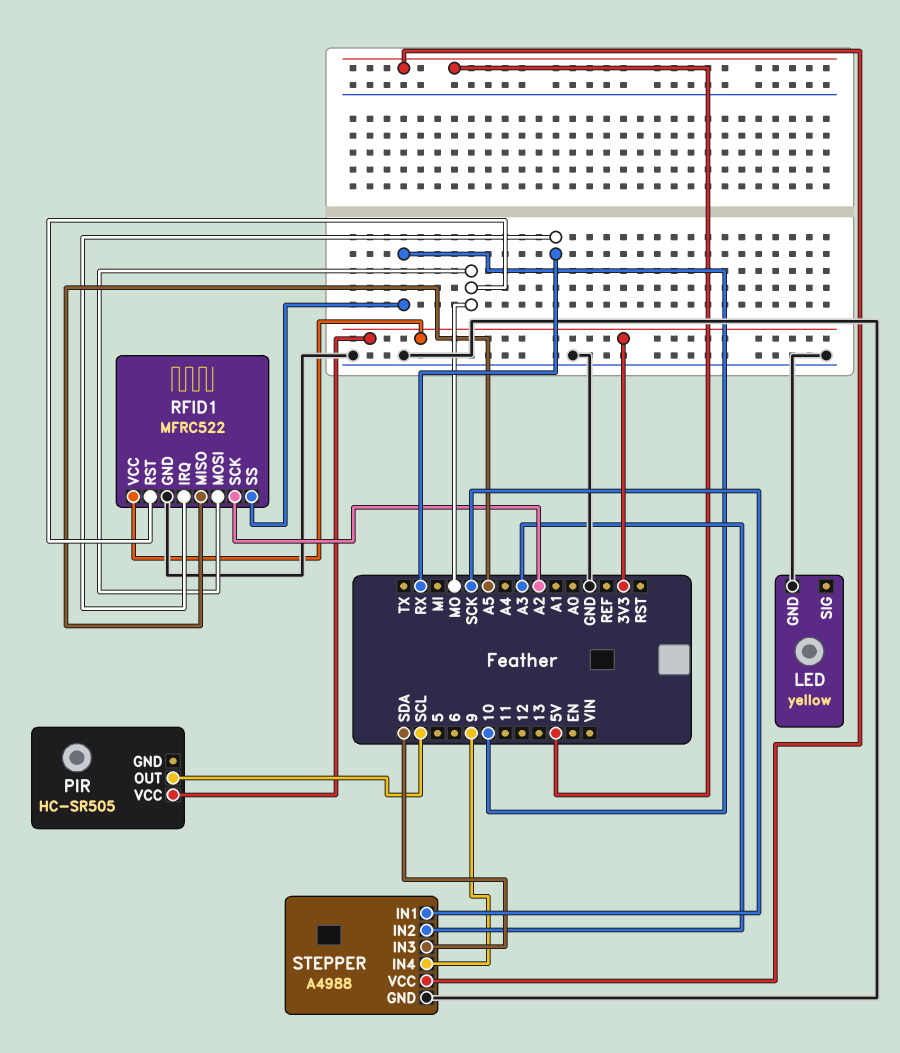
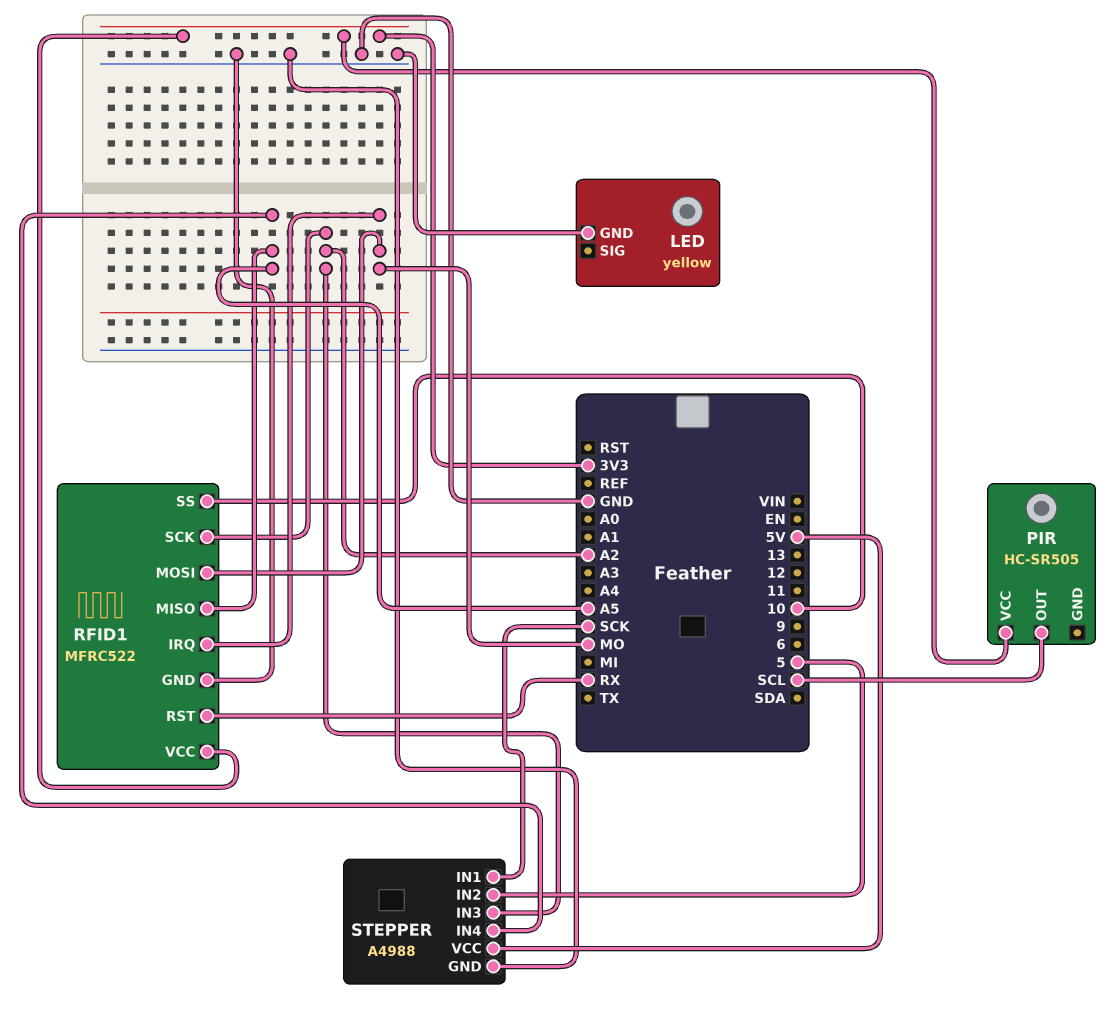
RFID1 pin IRQ: RX -> MO
RFID1 pin RST: MO -> RX
STEPPER pin IN2: A3 -> 5
STEPPER pin IN3: SDA -> A2
STEPPER pin IN4: 9 -> A5

